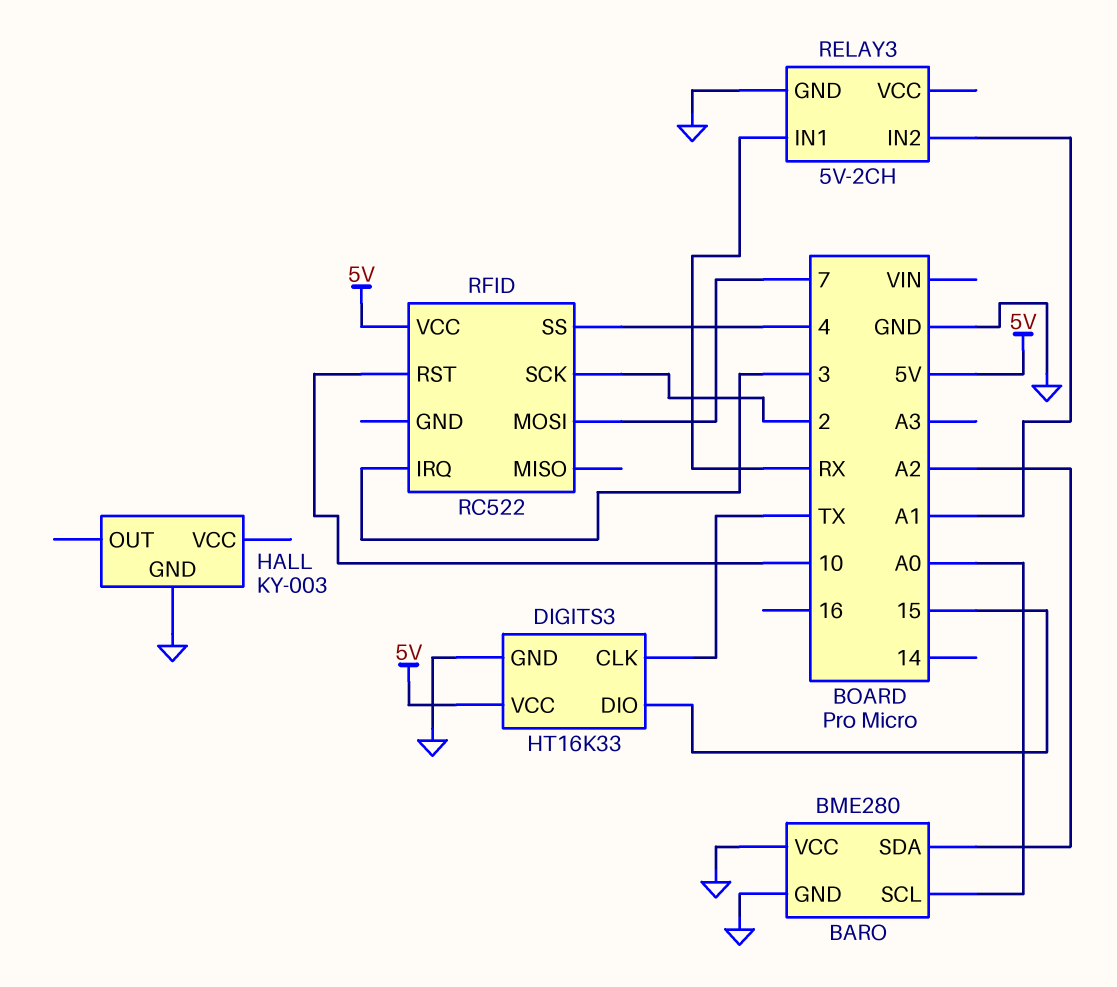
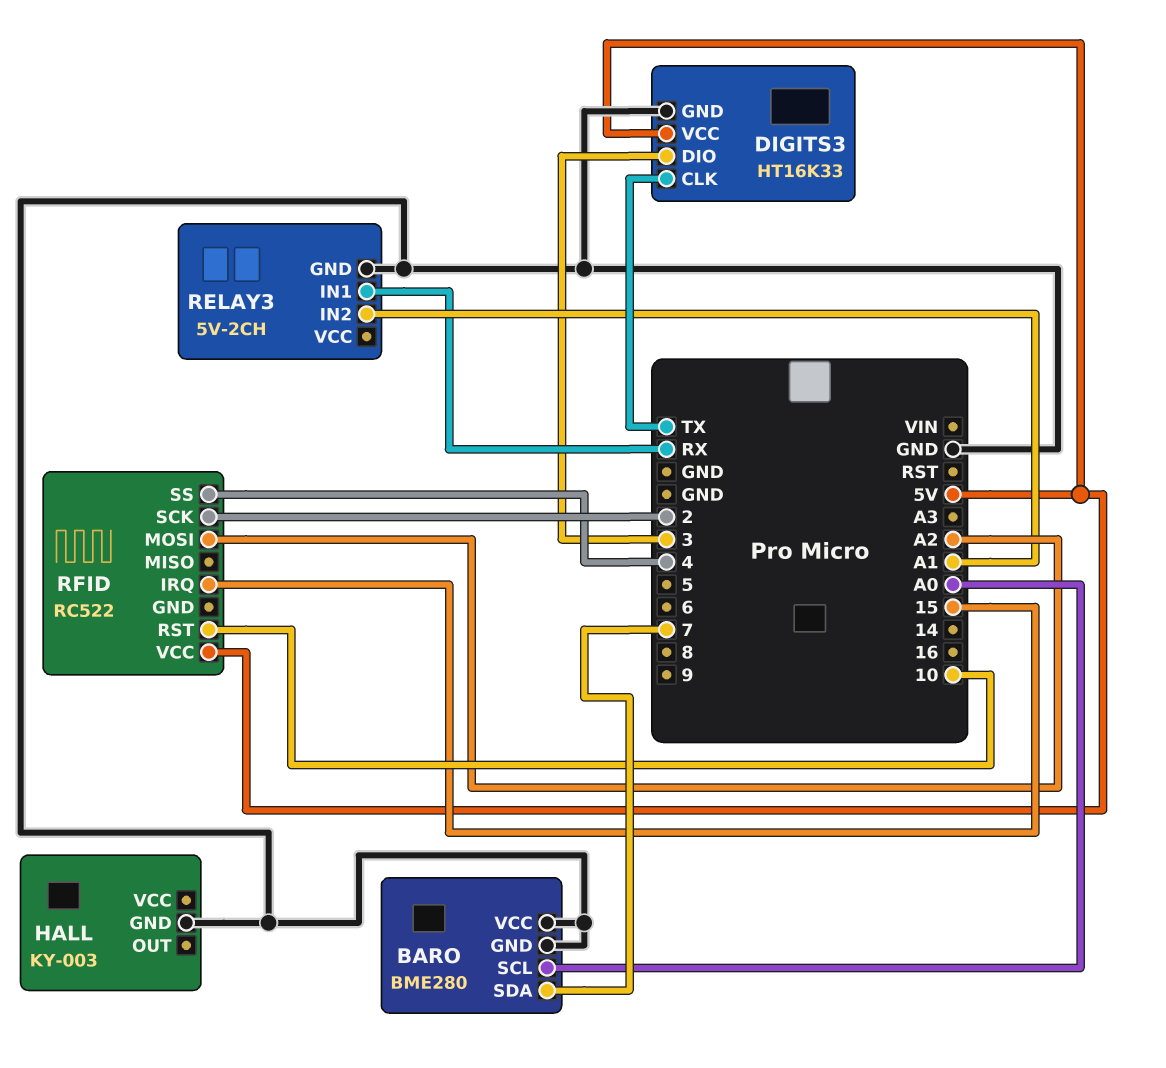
BARO pin SDA: A2 -> 7
DIGITS3 pin DIO: 15 -> 3
RFID pin IRQ: 3 -> 15
RFID pin MOSI: 7 -> A2

